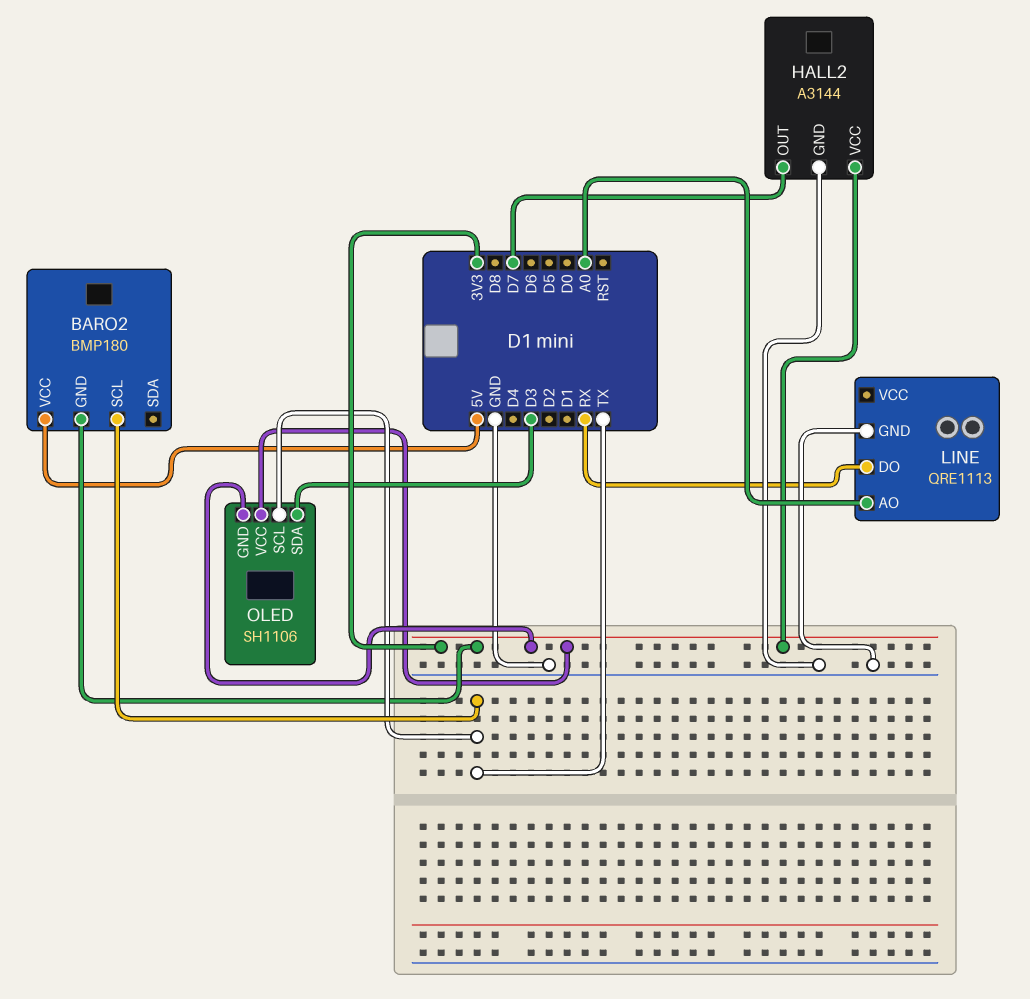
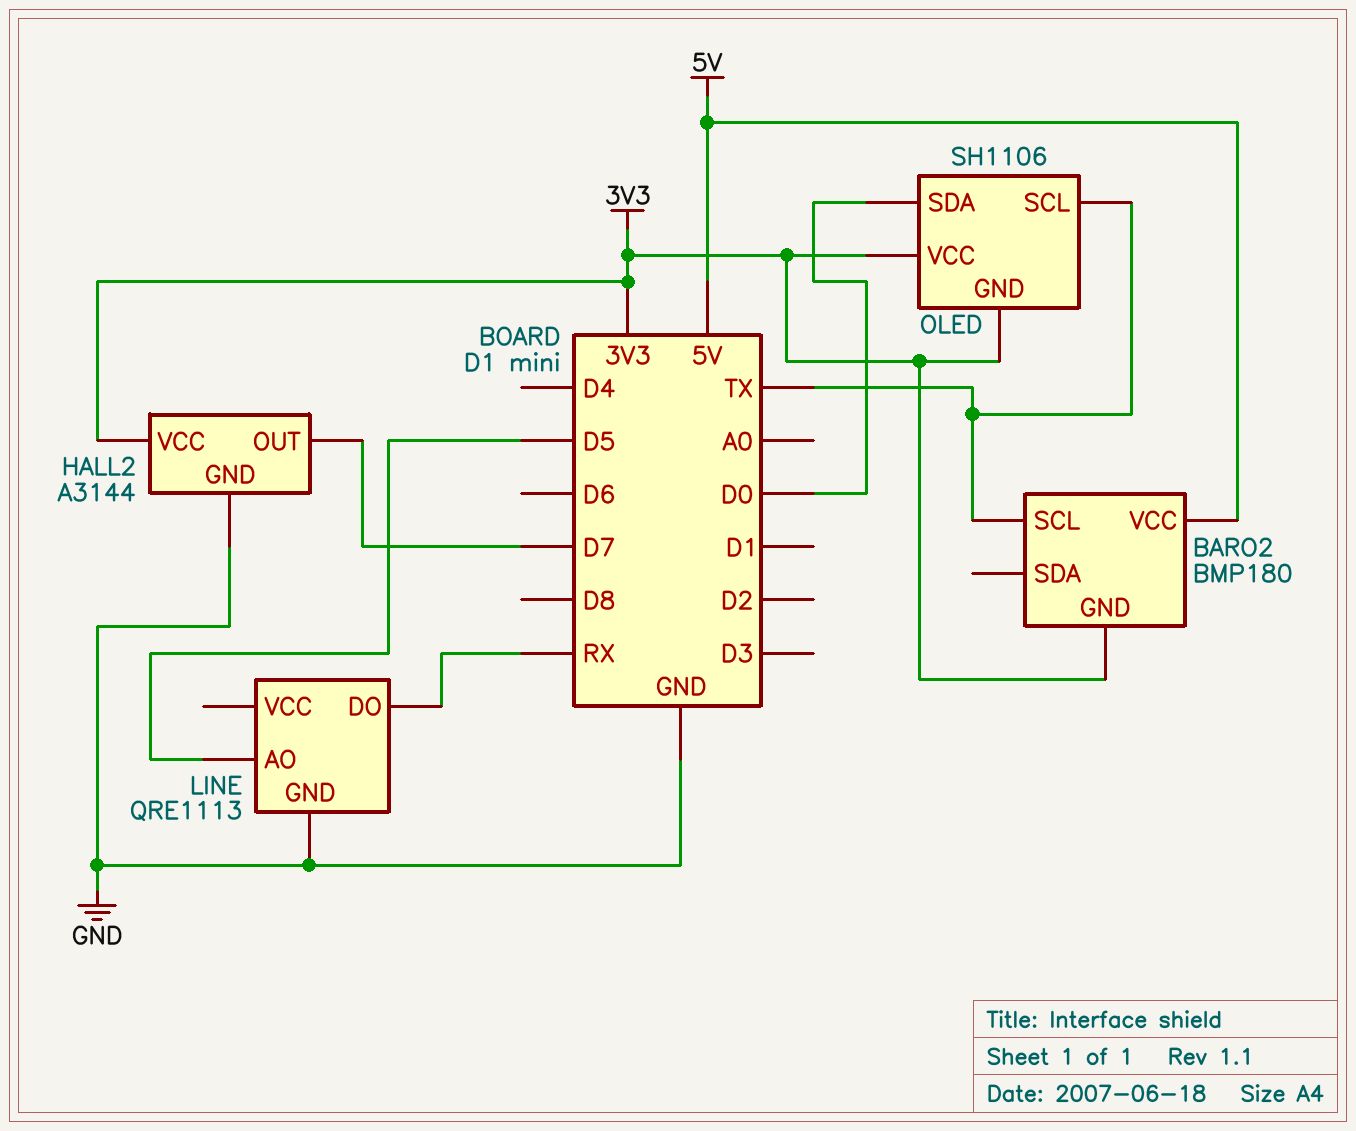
LINE pin AO: A0 -> D5
OLED pin SDA: D3 -> D0

